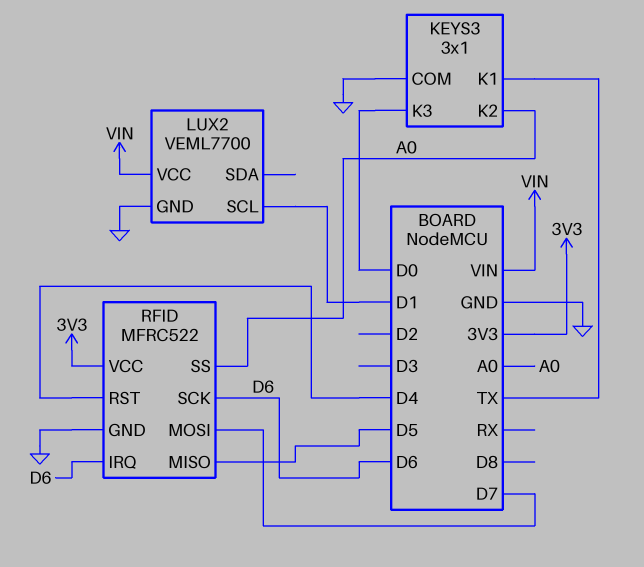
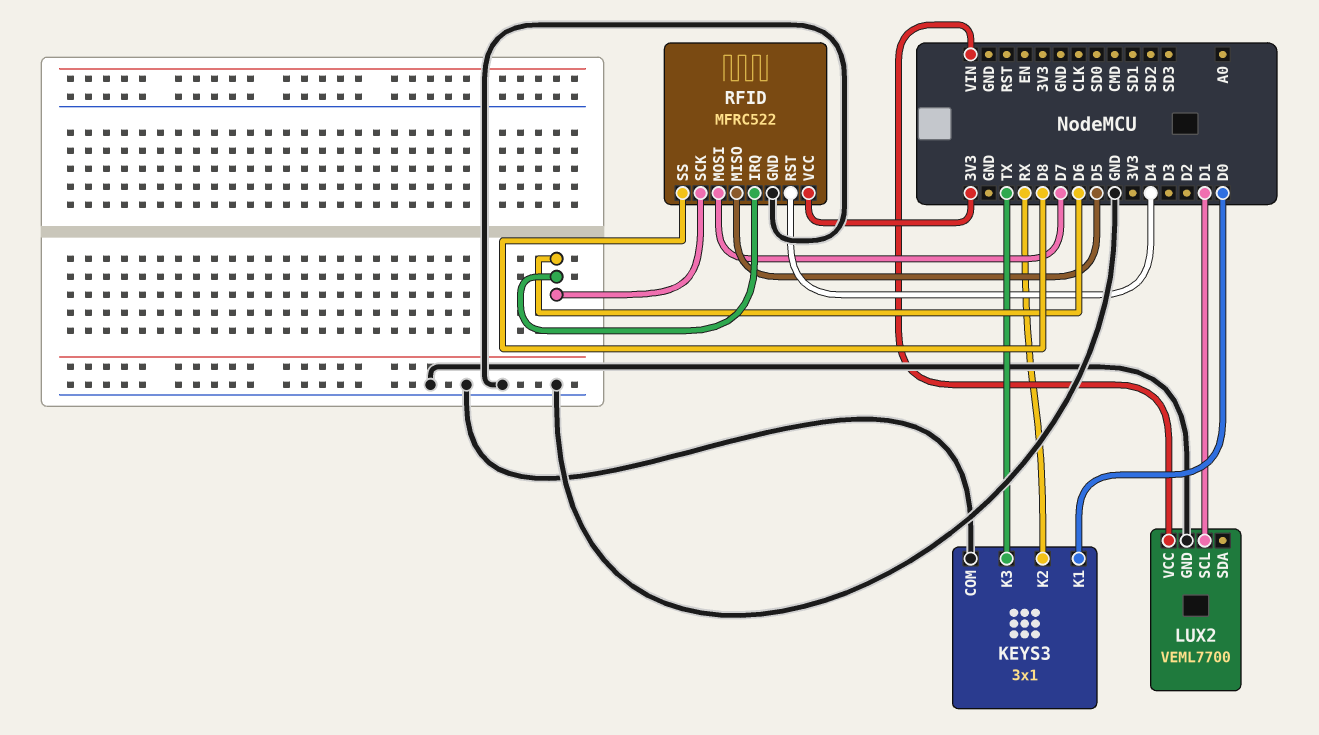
KEYS3 pin K1: TX -> D0
KEYS3 pin K2: A0 -> RX
KEYS3 pin K3: D0 -> TX
RFID pin SS: A0 -> D8

